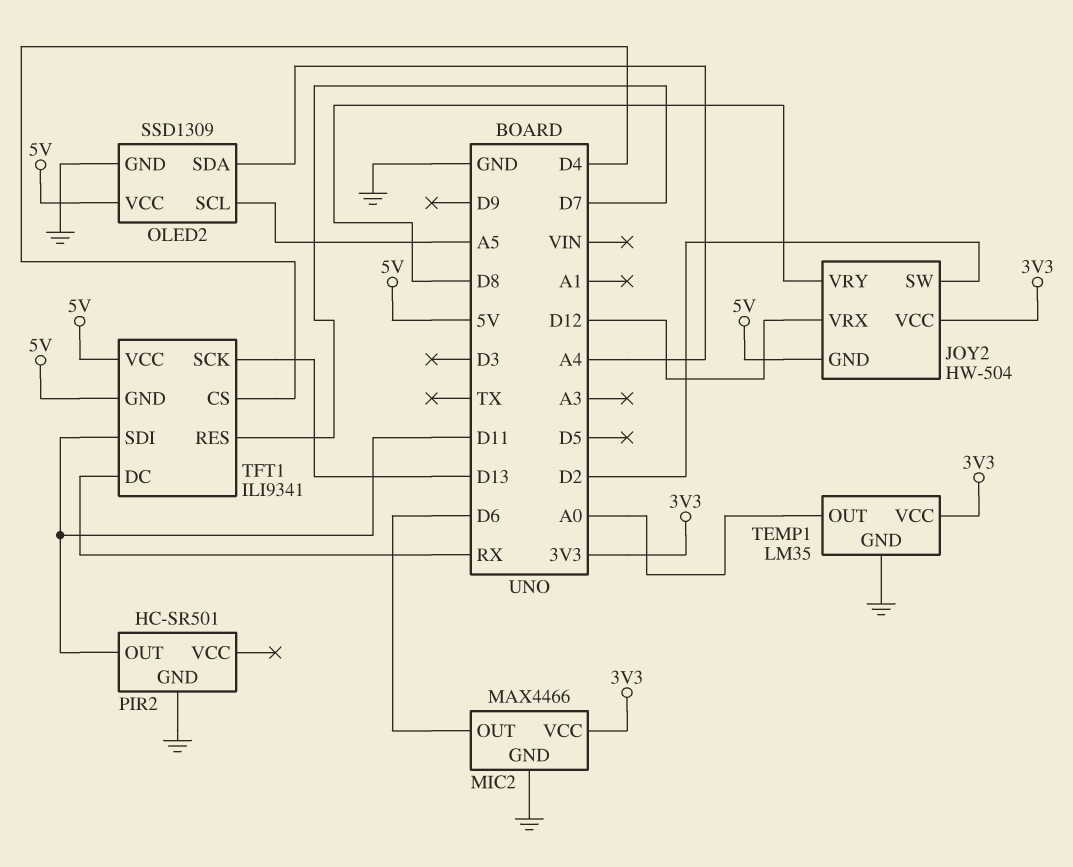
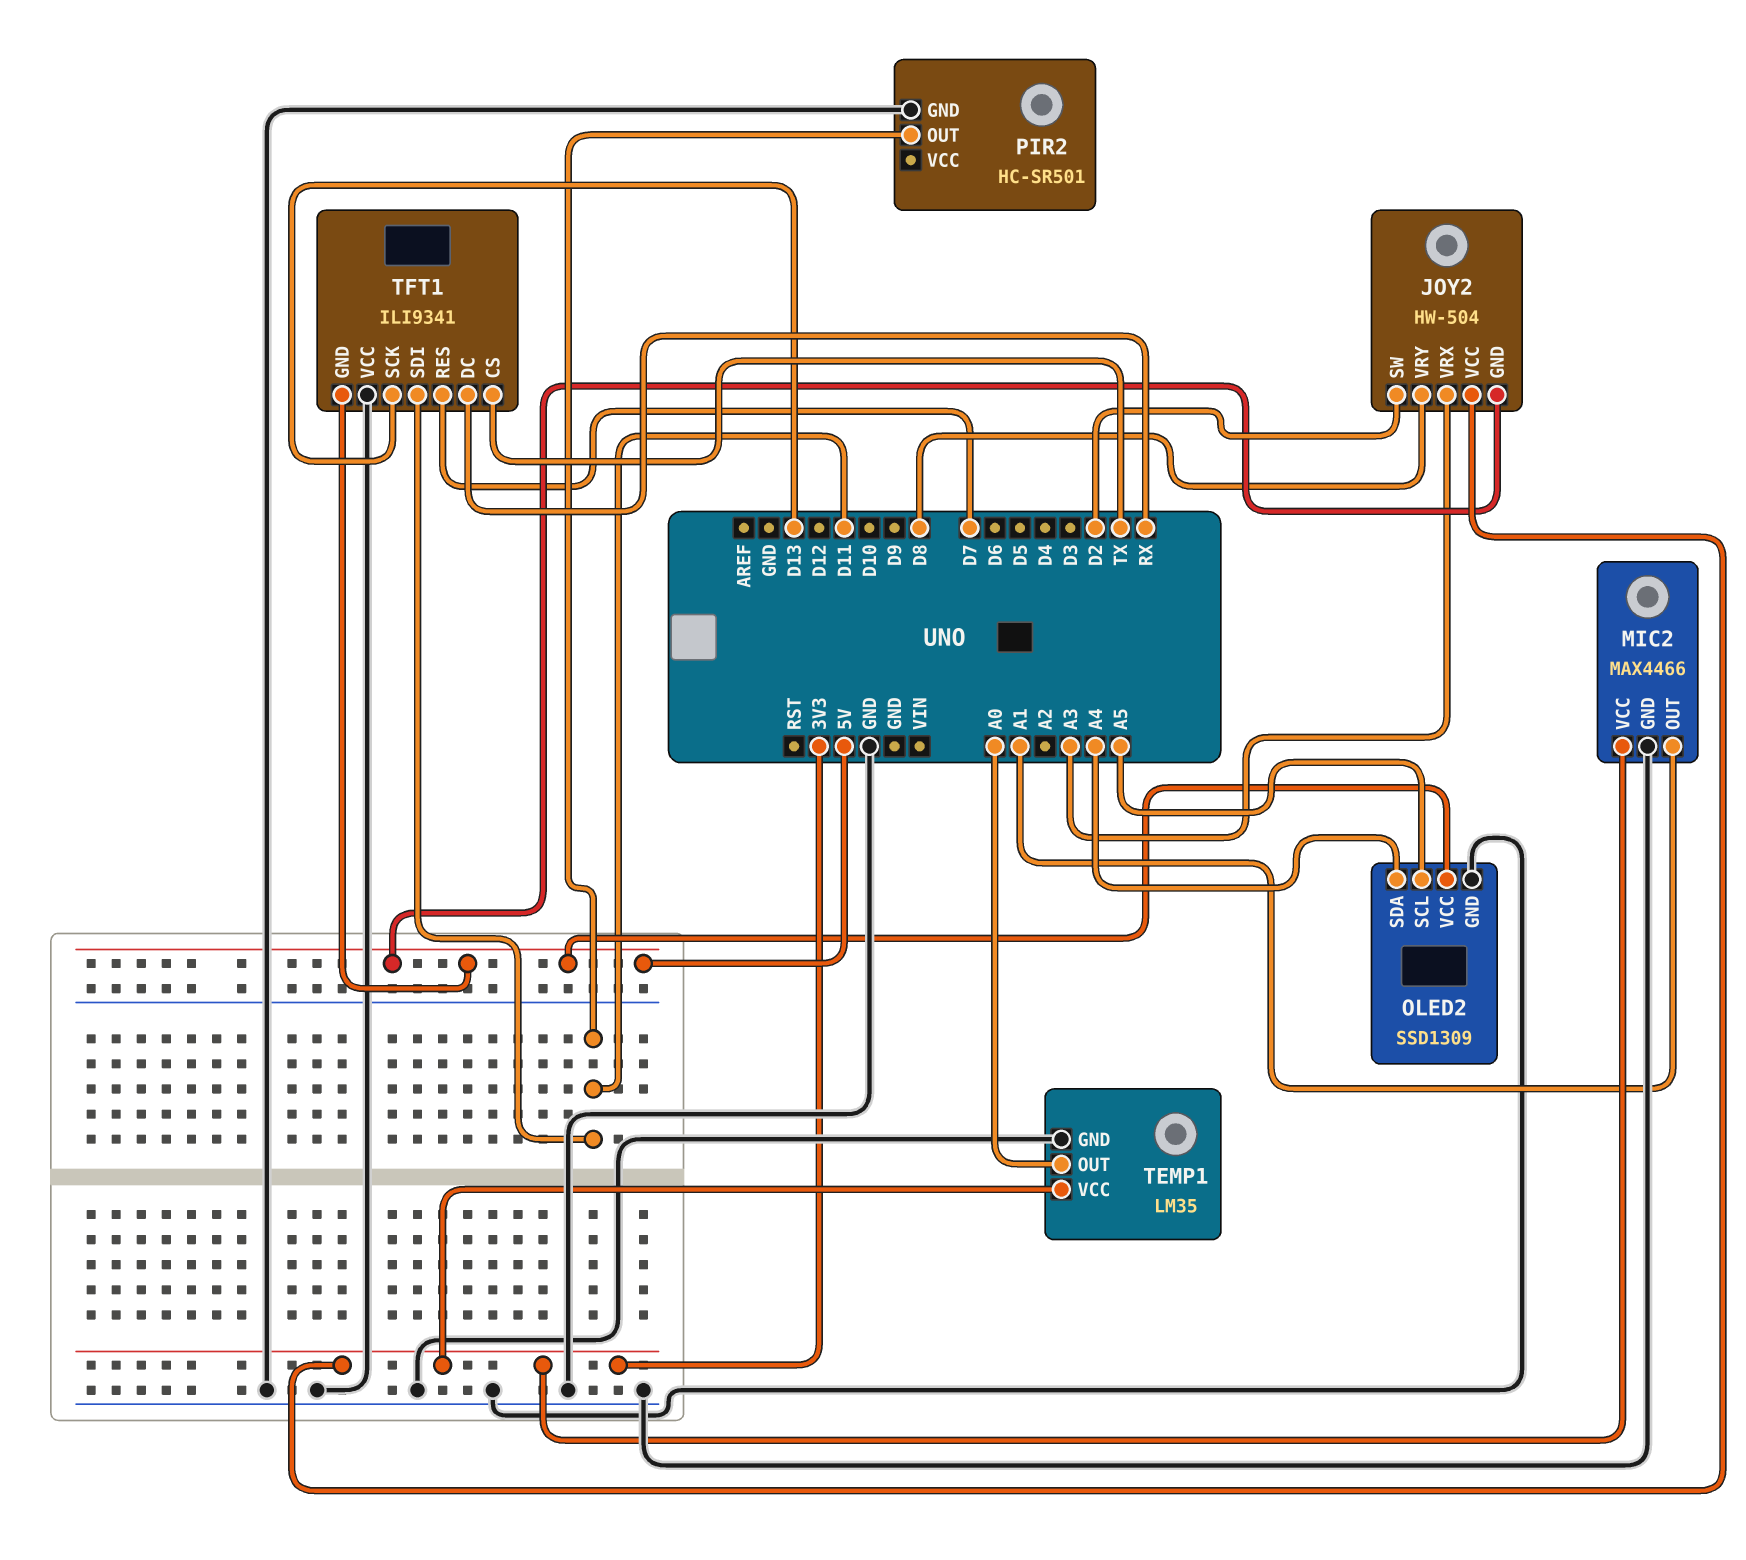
JOY2 pin VRX: D12 -> A3
MIC2 pin OUT: D6 -> A1
TFT1 pin CS: D4 -> TX
TFT1 pin VCC: 5V -> GND

